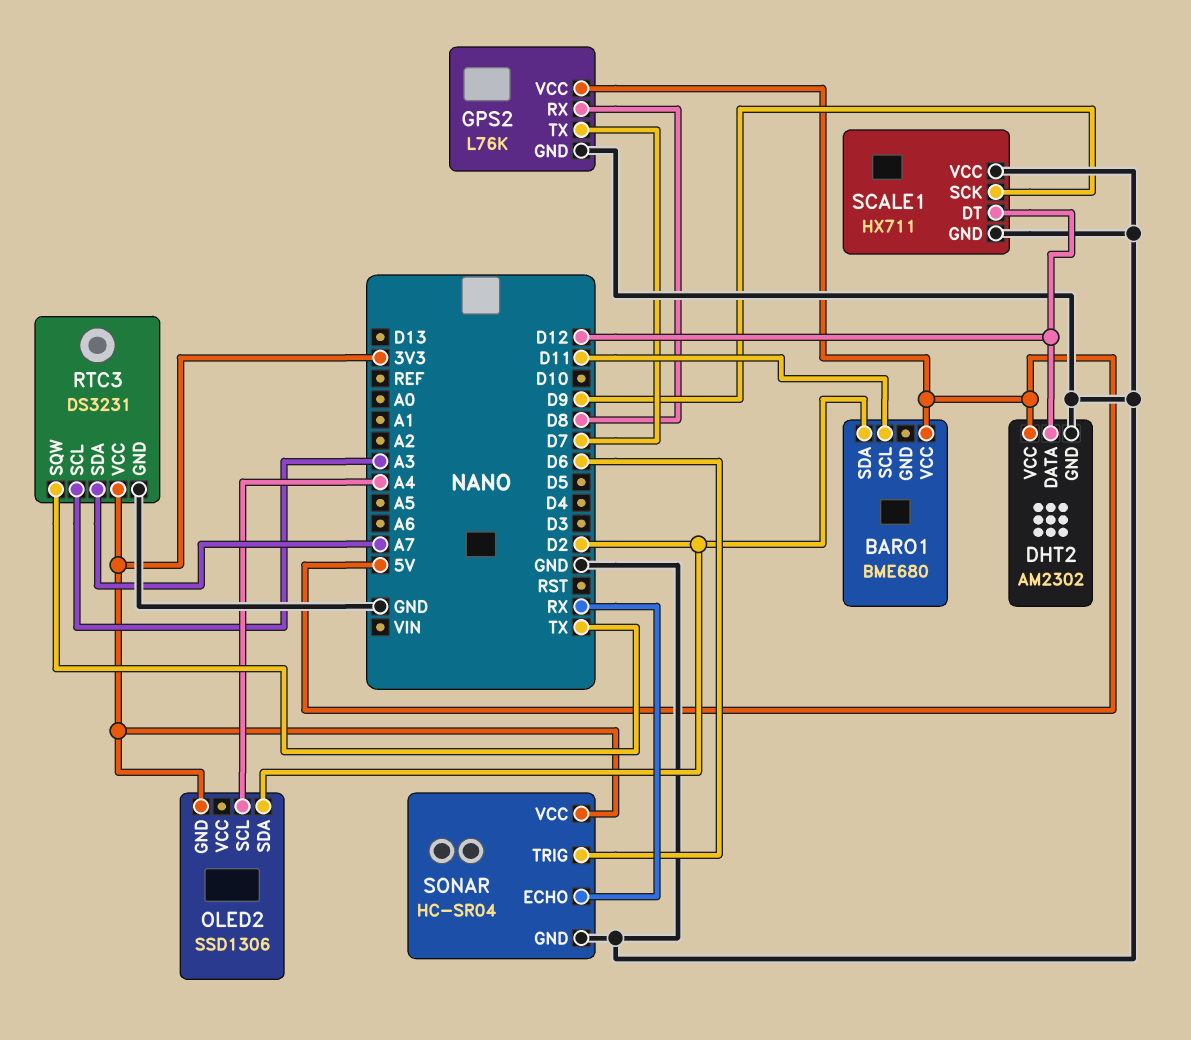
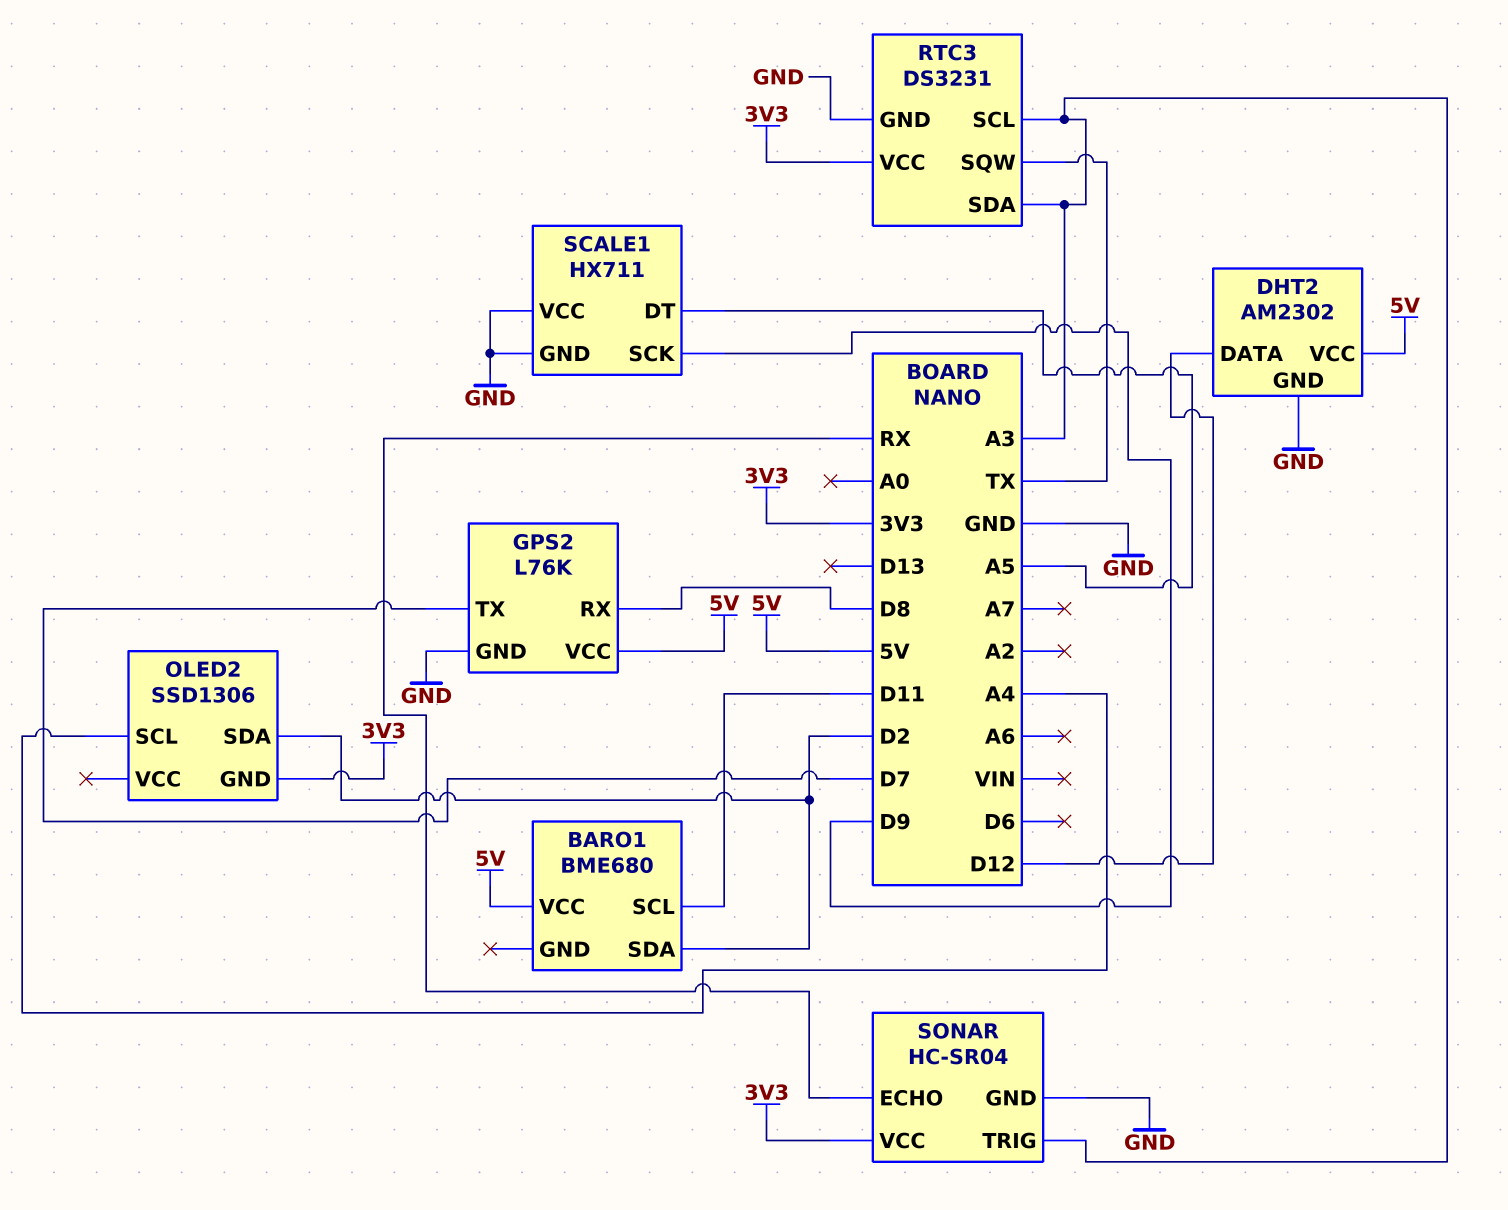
RTC3 pin SDA: A7 -> A3
SCALE1 pin DT: D12 -> A5
SONAR pin TRIG: D6 -> A3

